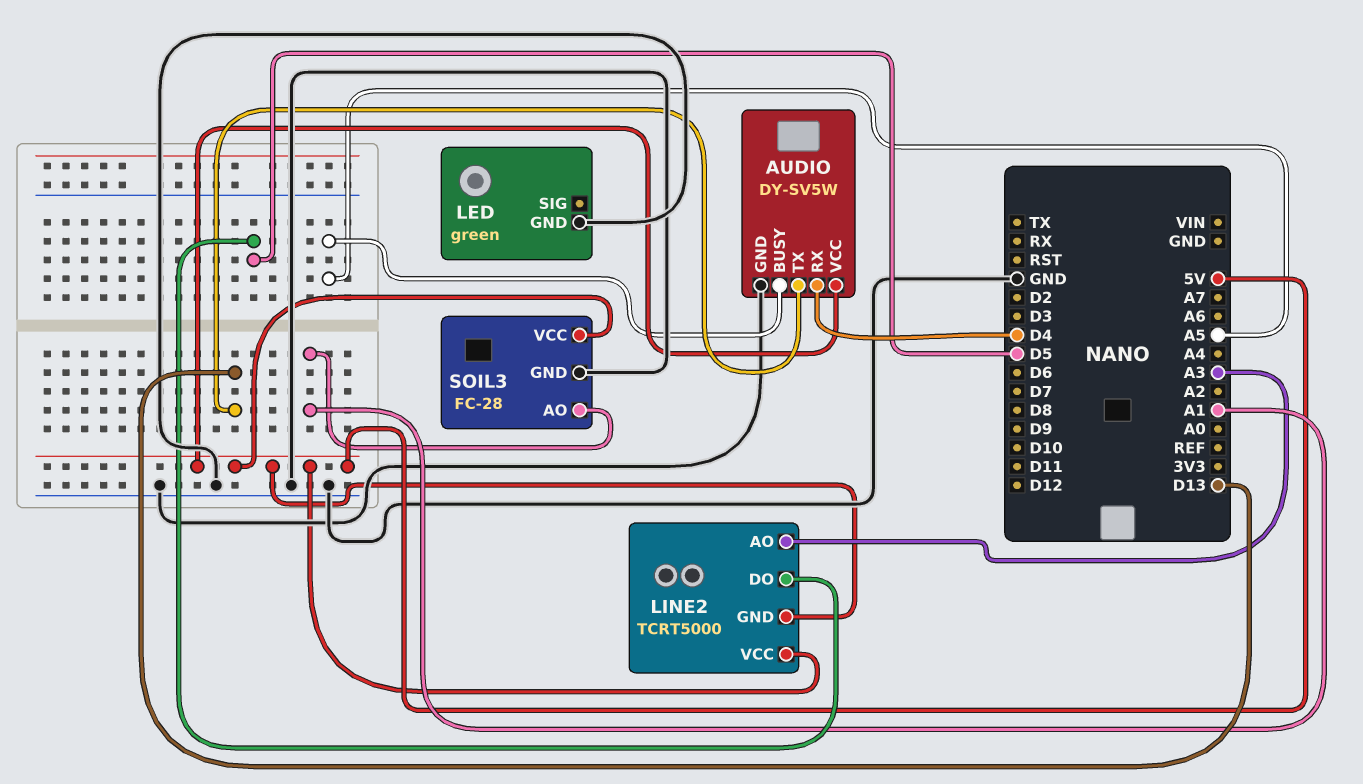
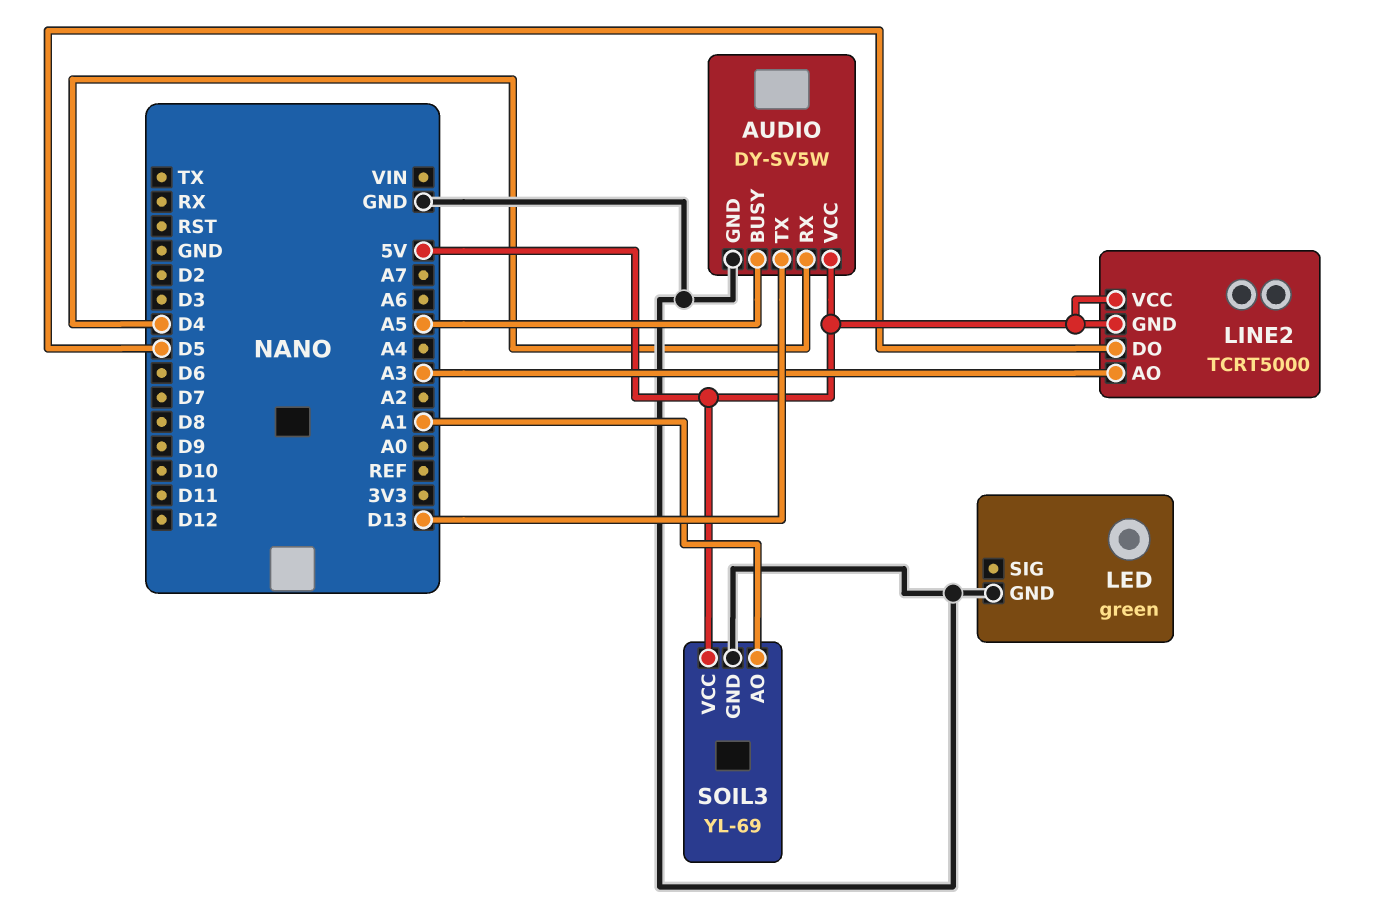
SOIL3: FC-28 -> YL-69

